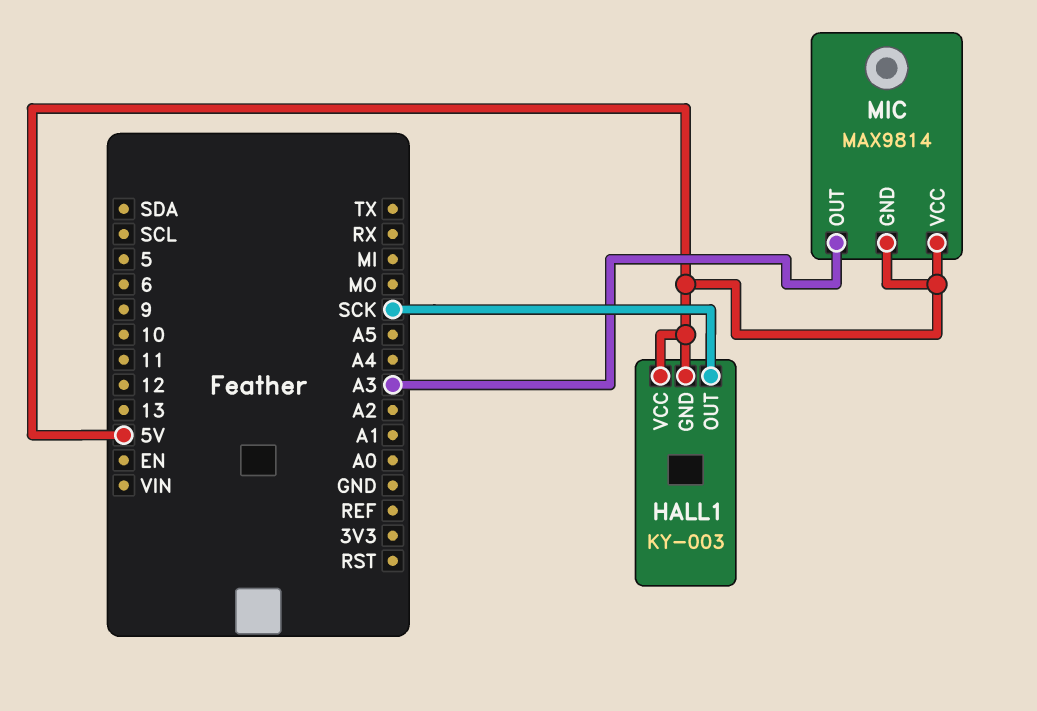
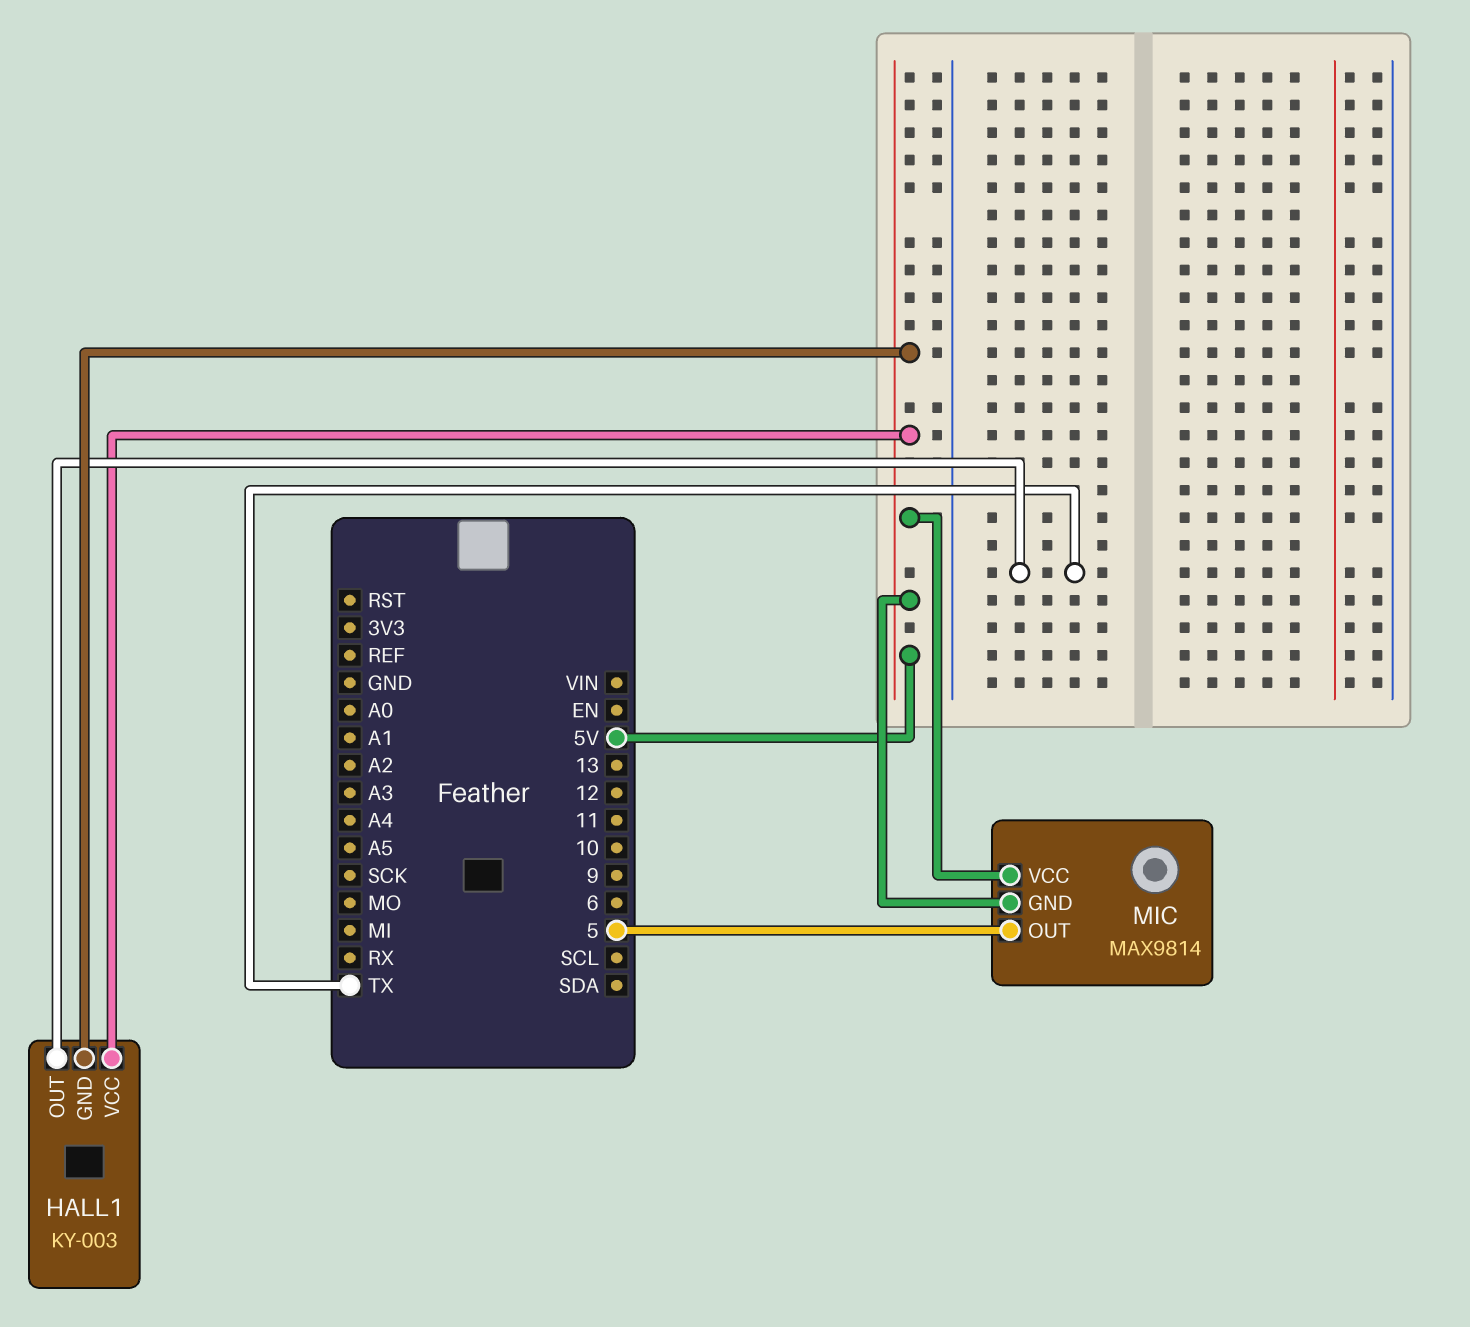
HALL1 pin OUT: SCK -> TX
MIC pin OUT: A3 -> 5

